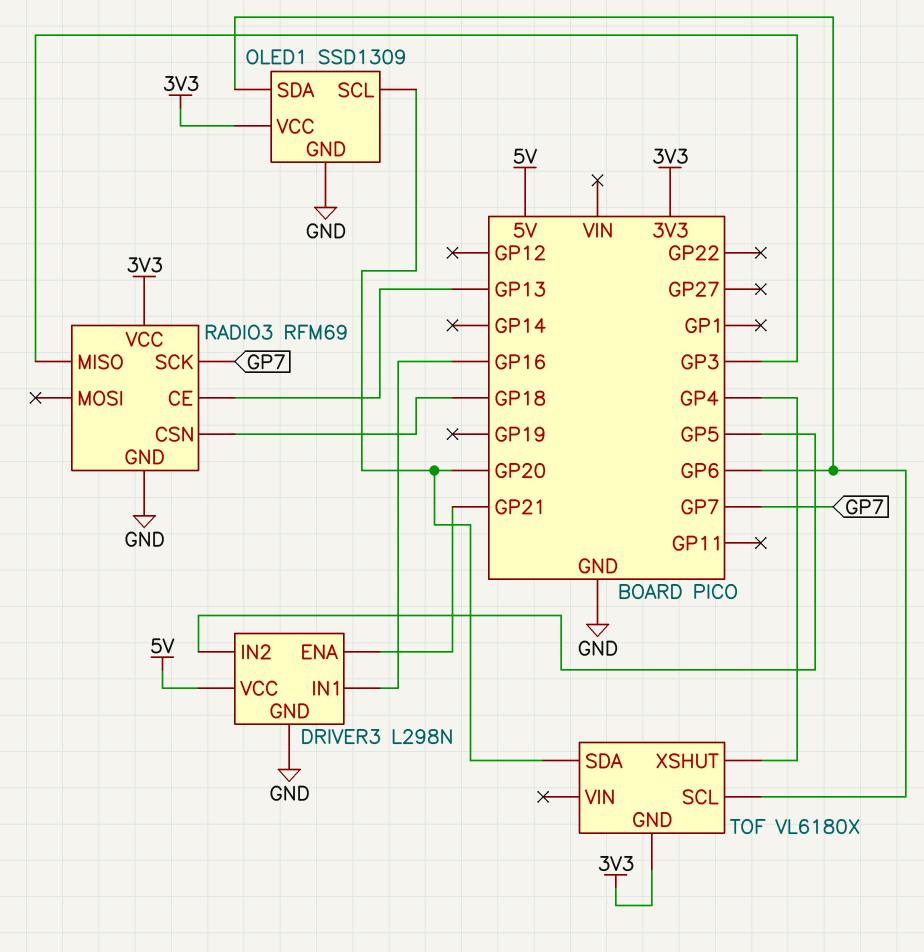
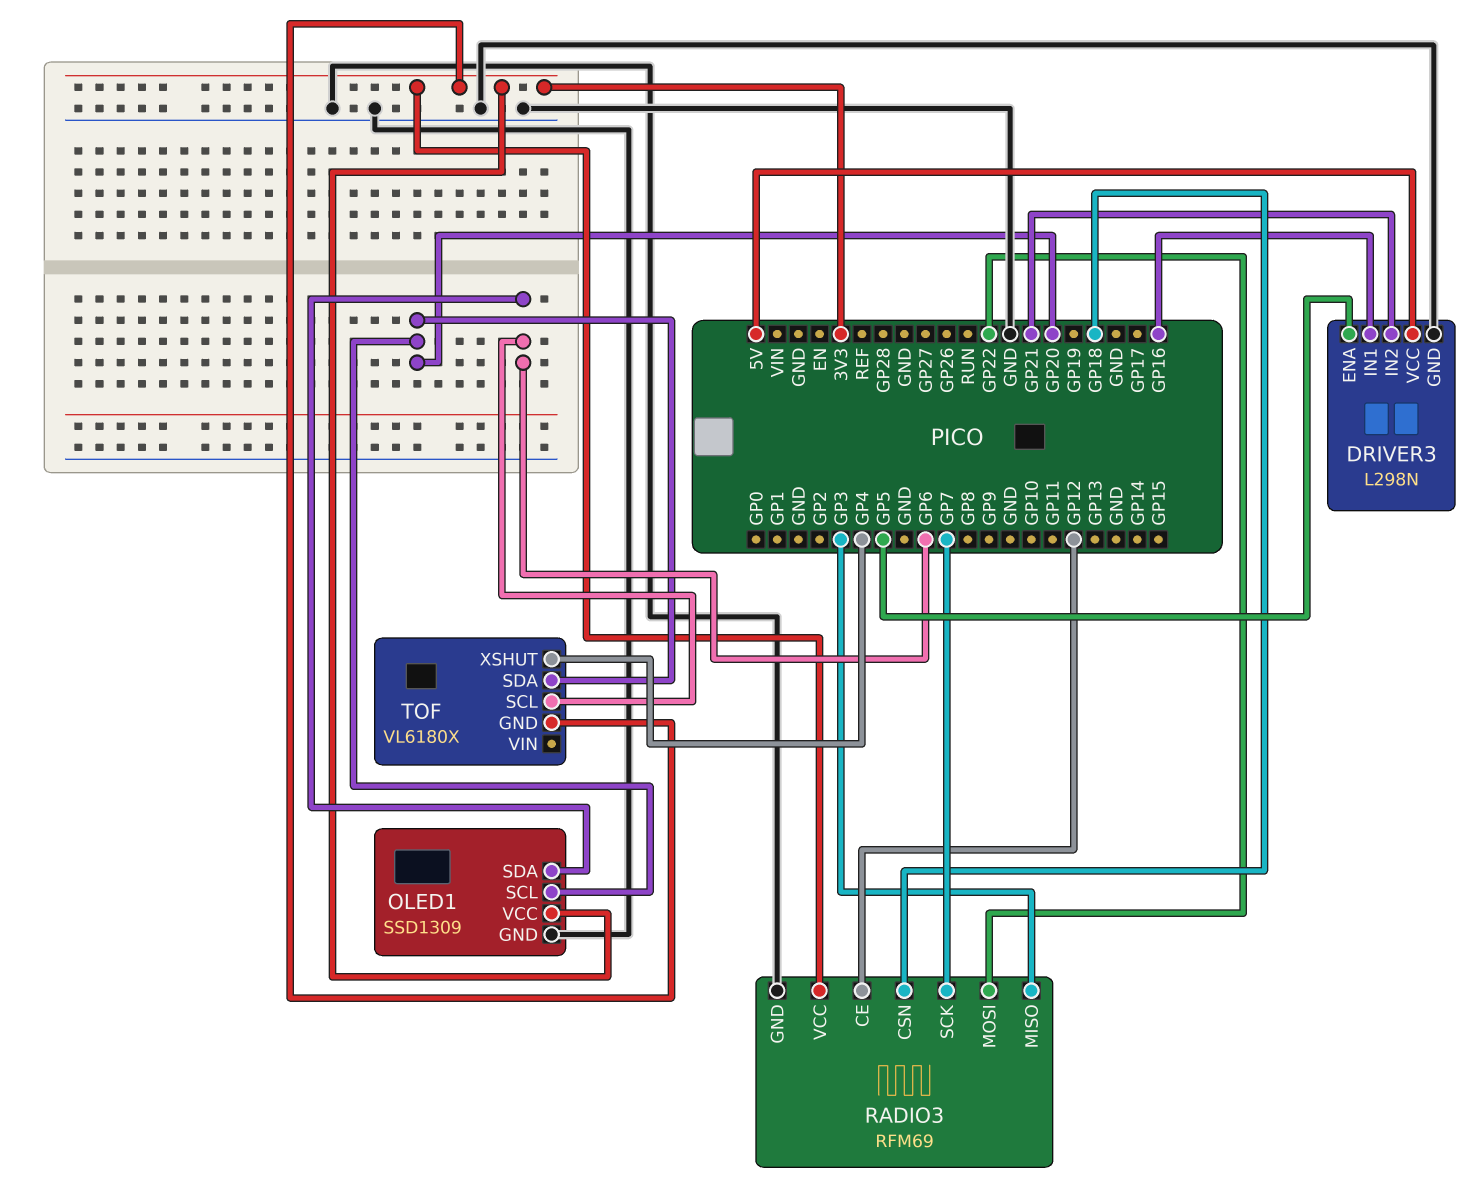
DRIVER3 pin ENA: GP21 -> GP5
DRIVER3 pin IN2: GP5 -> GP21
RADIO3 pin CE: GP13 -> GP12
RADIO3 pin MOSI: none -> GP22

